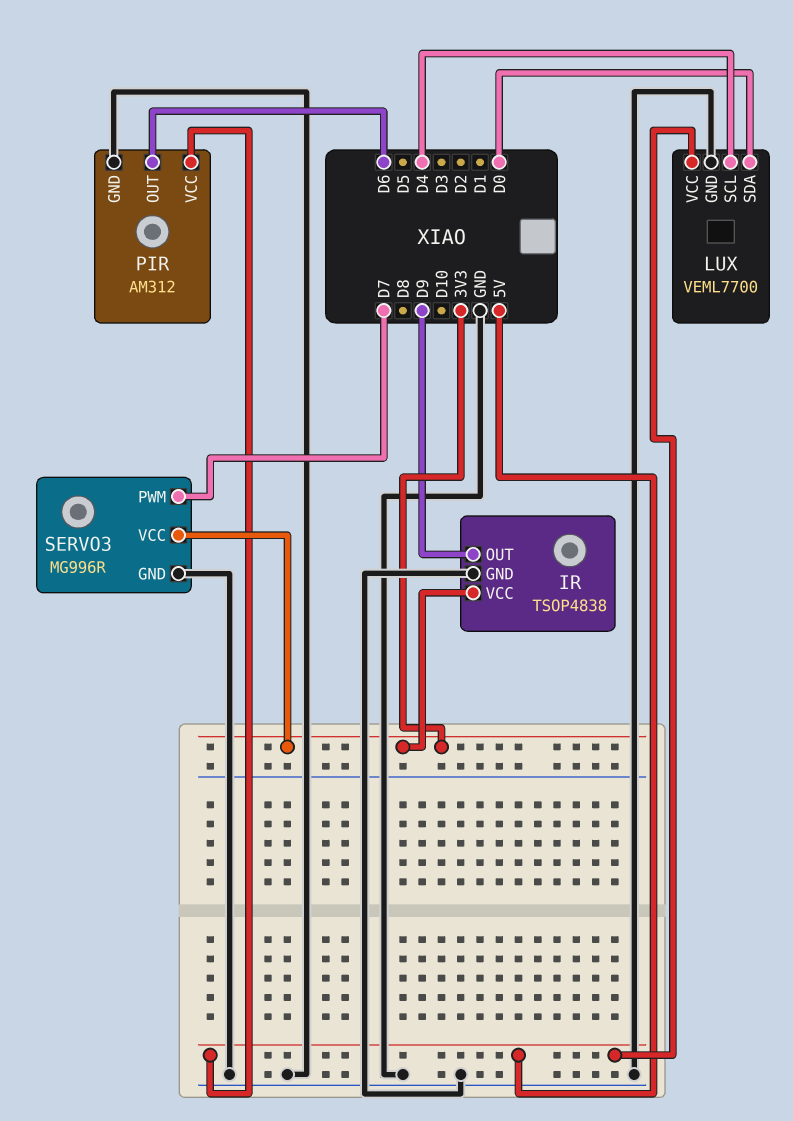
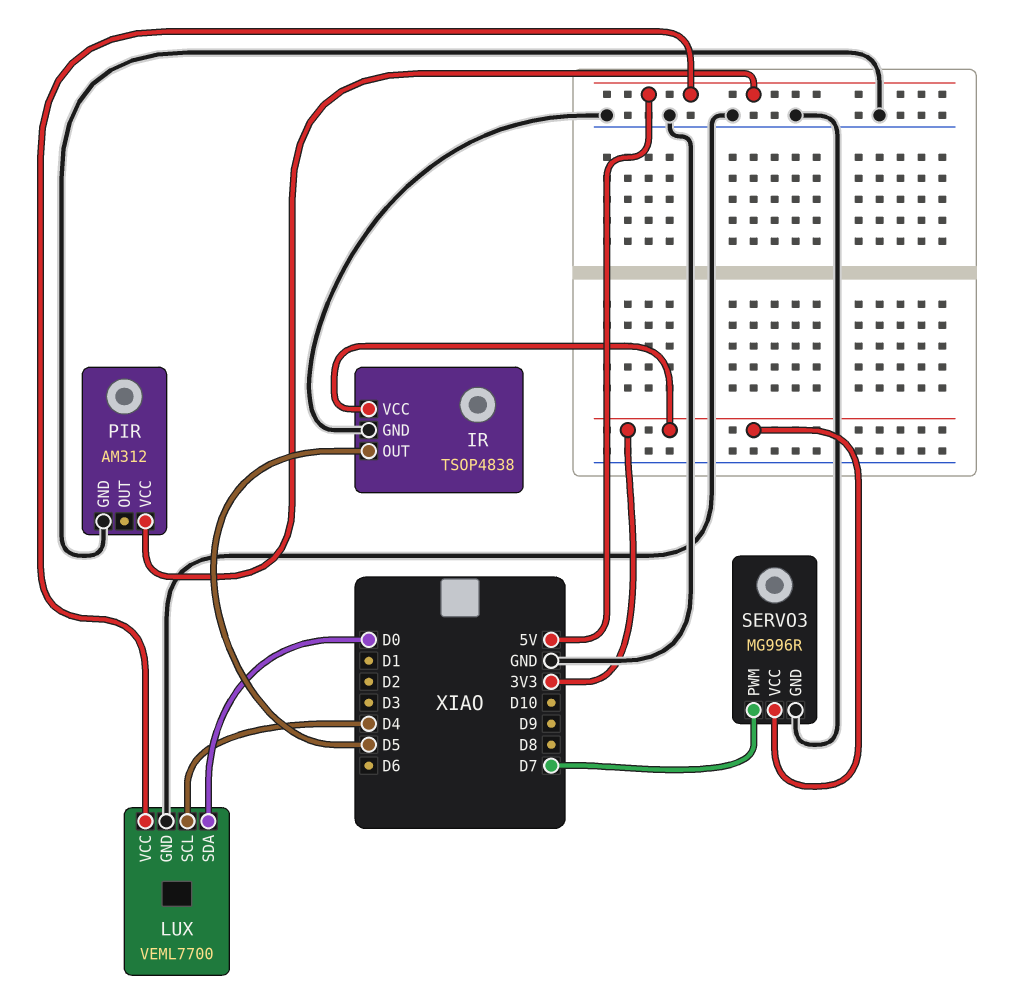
IR pin OUT: D9 -> D5
PIR pin OUT: D6 -> none

